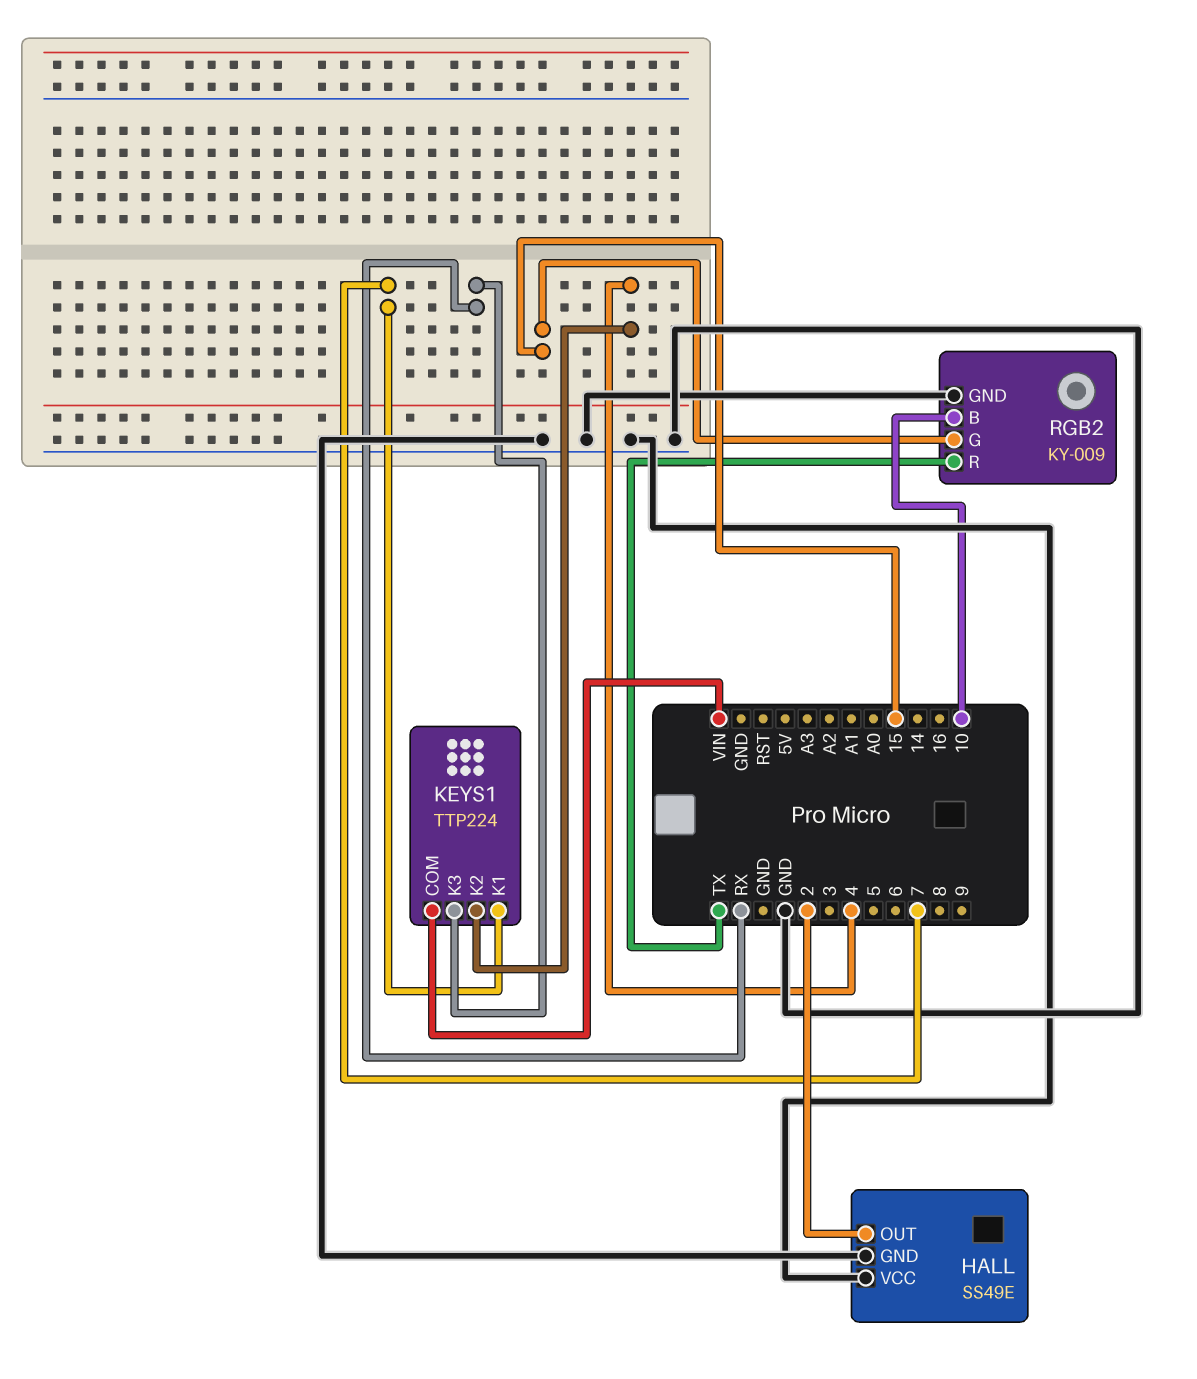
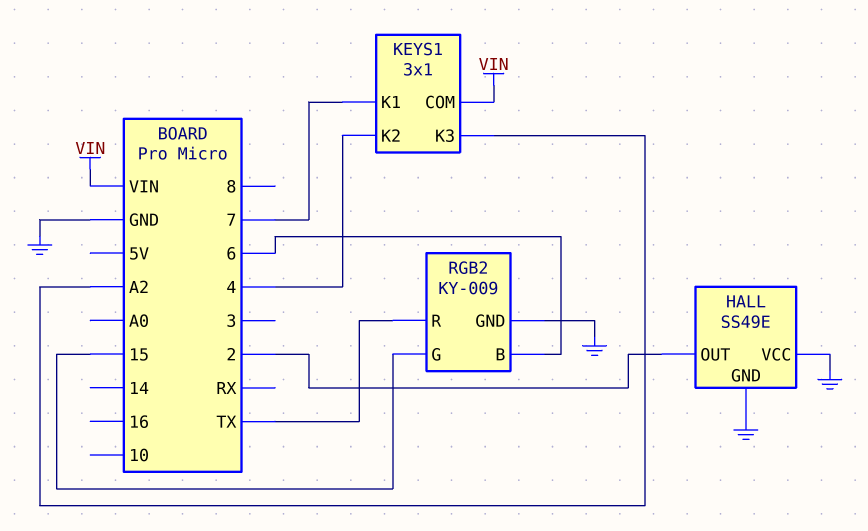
KEYS1: TTP224 -> 3x1
KEYS1 pin K3: RX -> A2
RGB2 pin B: 10 -> 6

